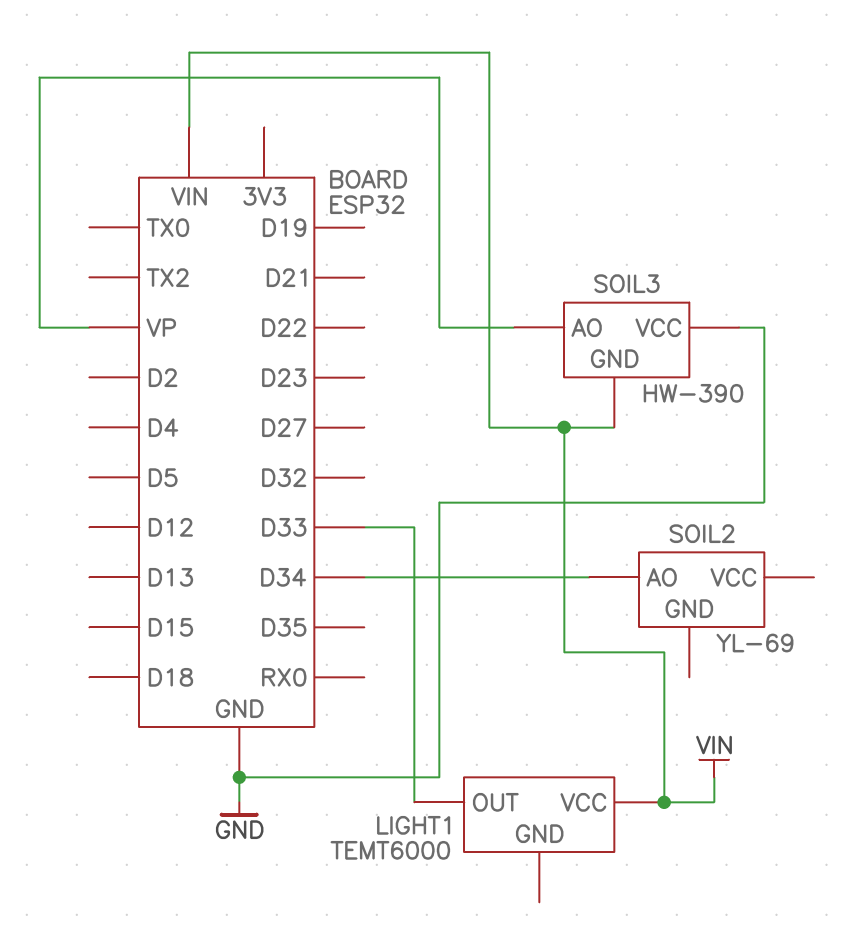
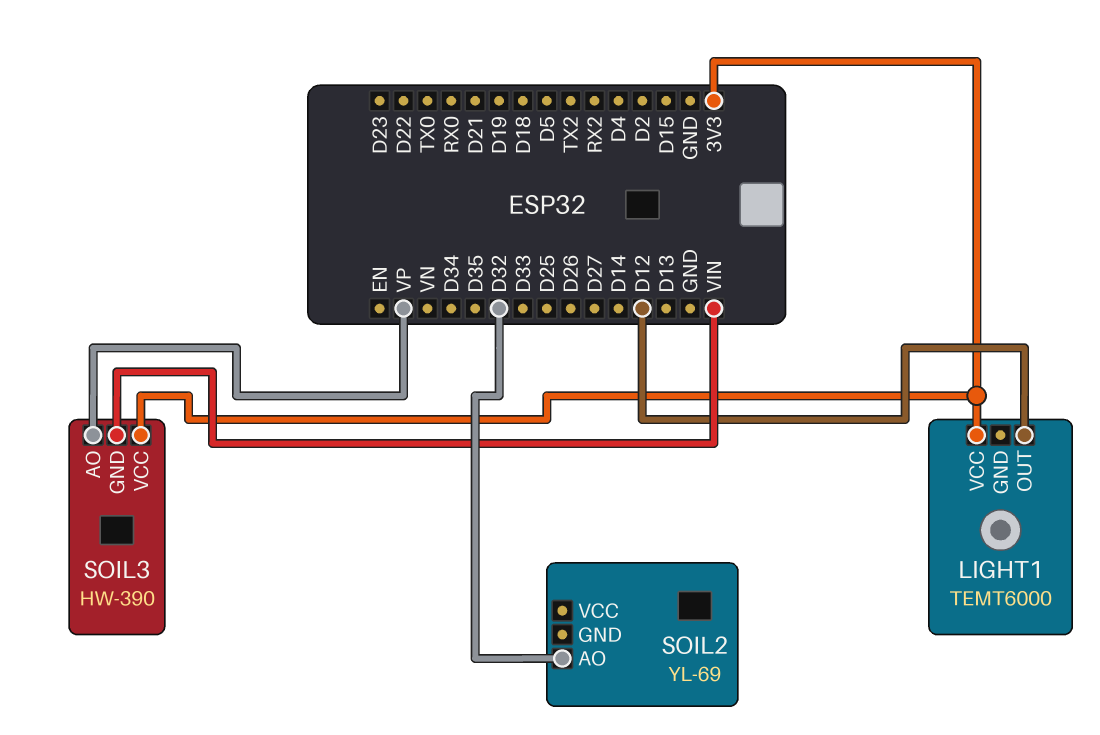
LIGHT1 pin OUT: D33 -> D12
LIGHT1 pin VCC: VIN -> 3V3
SOIL2 pin AO: D34 -> D32
SOIL3 pin VCC: GND -> 3V3

